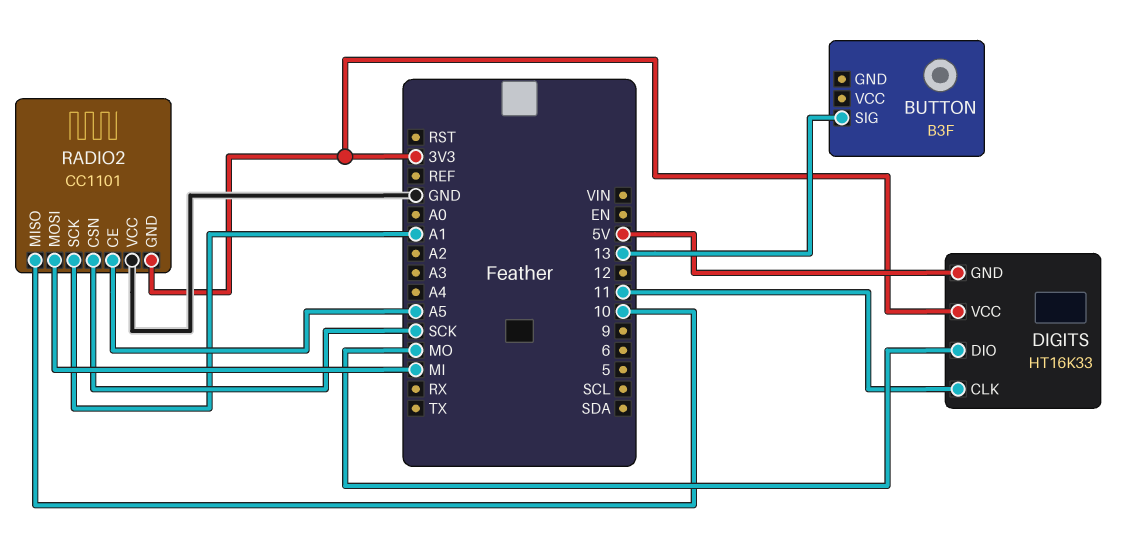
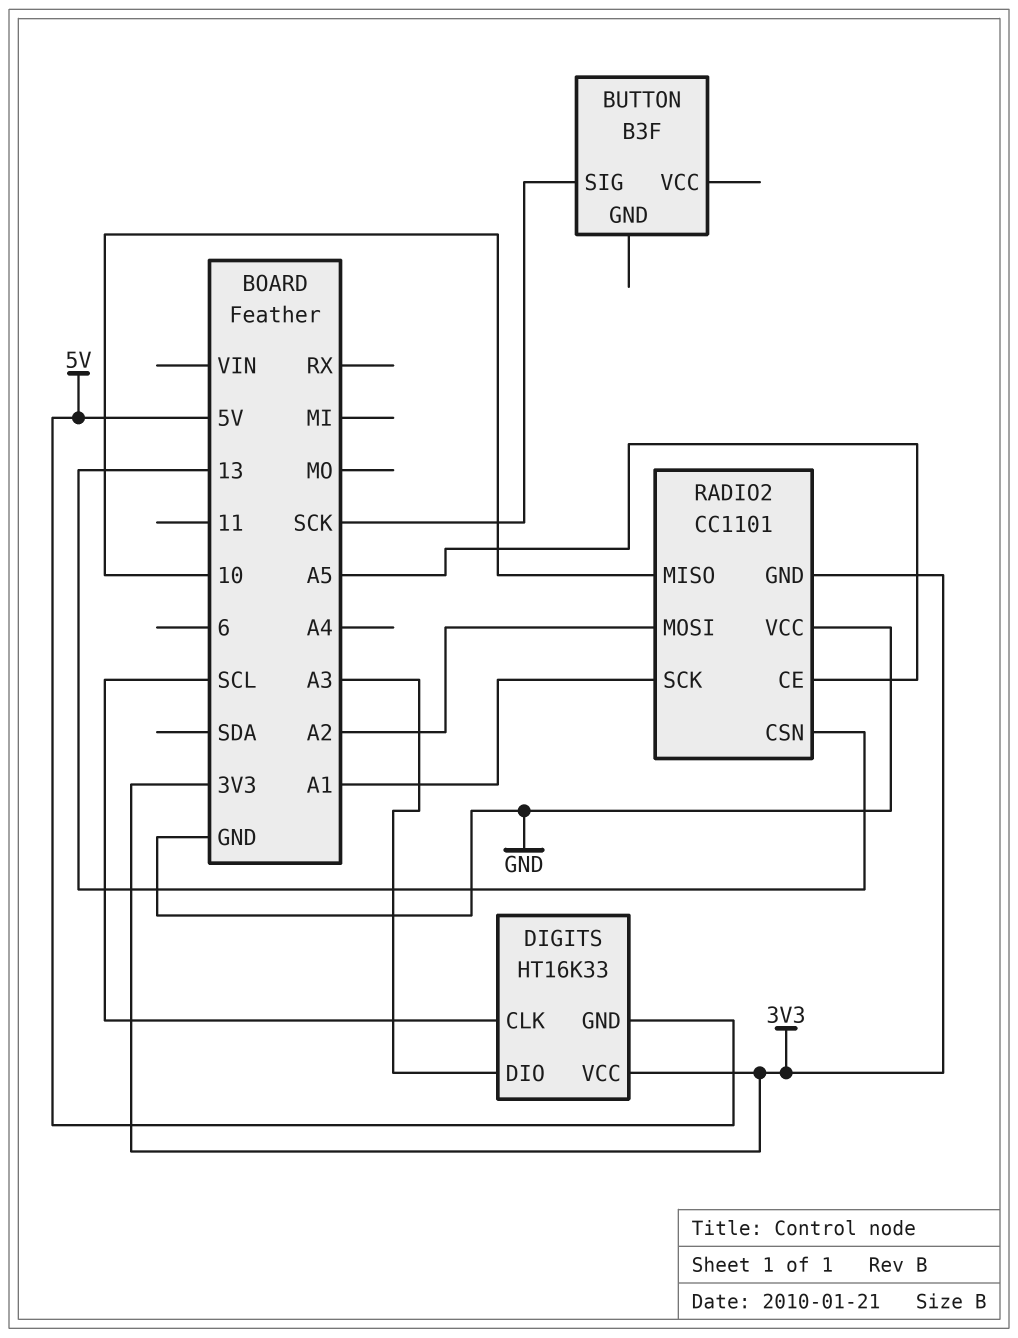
BUTTON pin SIG: 13 -> SCK
DIGITS pin CLK: 11 -> SCL
DIGITS pin DIO: MO -> A3
RADIO2 pin CSN: SCK -> 13
RADIO2 pin MOSI: MI -> A2

